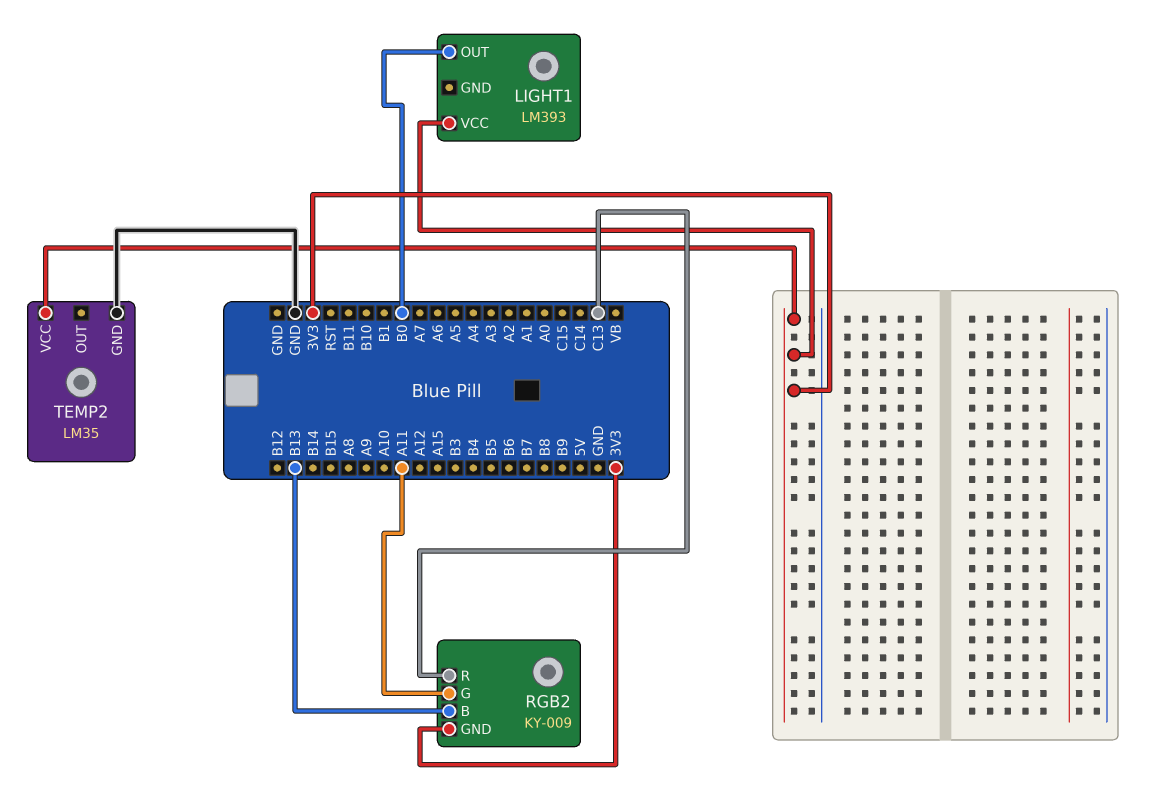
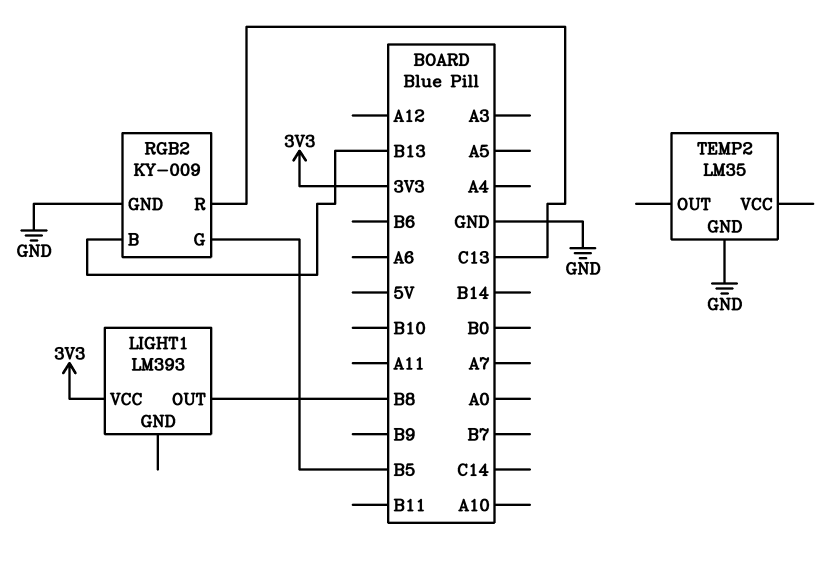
LIGHT1 pin OUT: B0 -> B8
RGB2 pin G: A11 -> B5
RGB2 pin GND: 3V3 -> GND
TEMP2 pin VCC: 3V3 -> none

